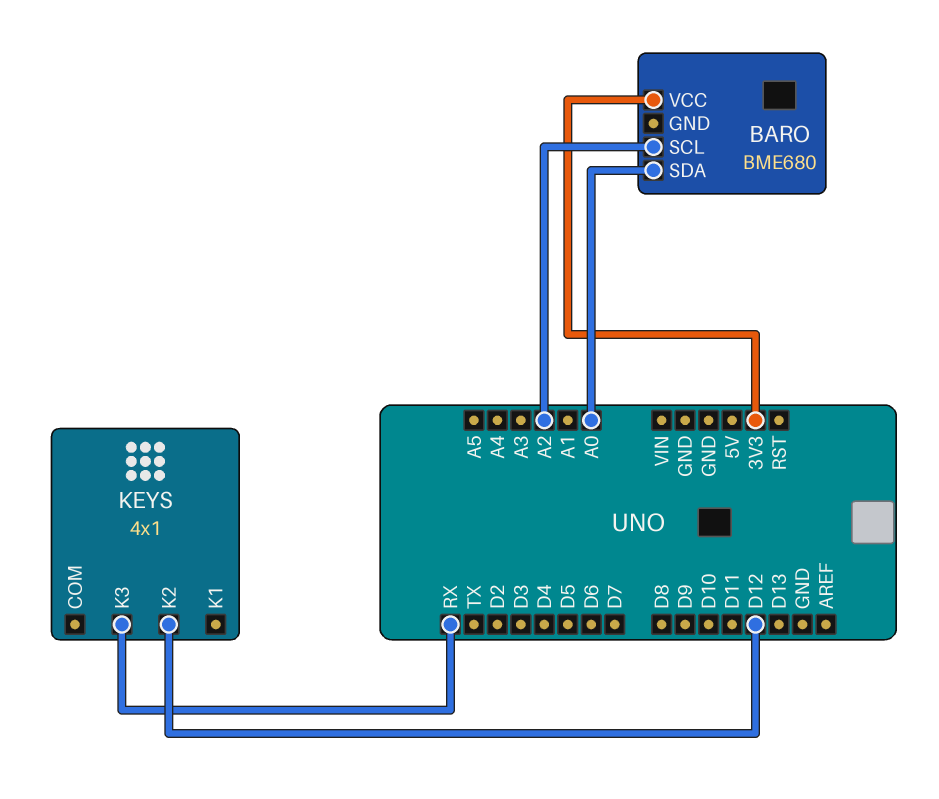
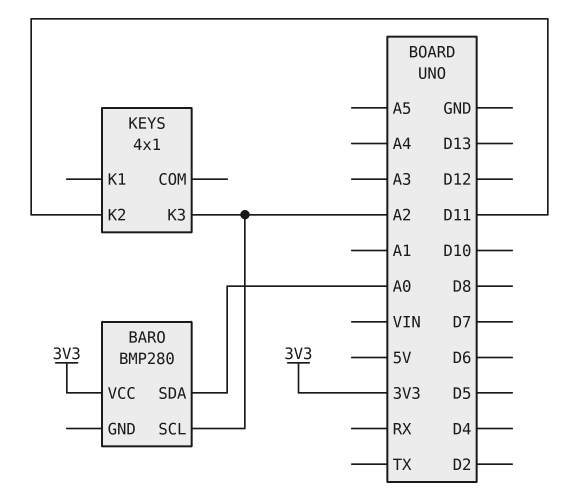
BARO: BME680 -> BMP280
KEYS pin K2: D12 -> D11
KEYS pin K3: RX -> A2

